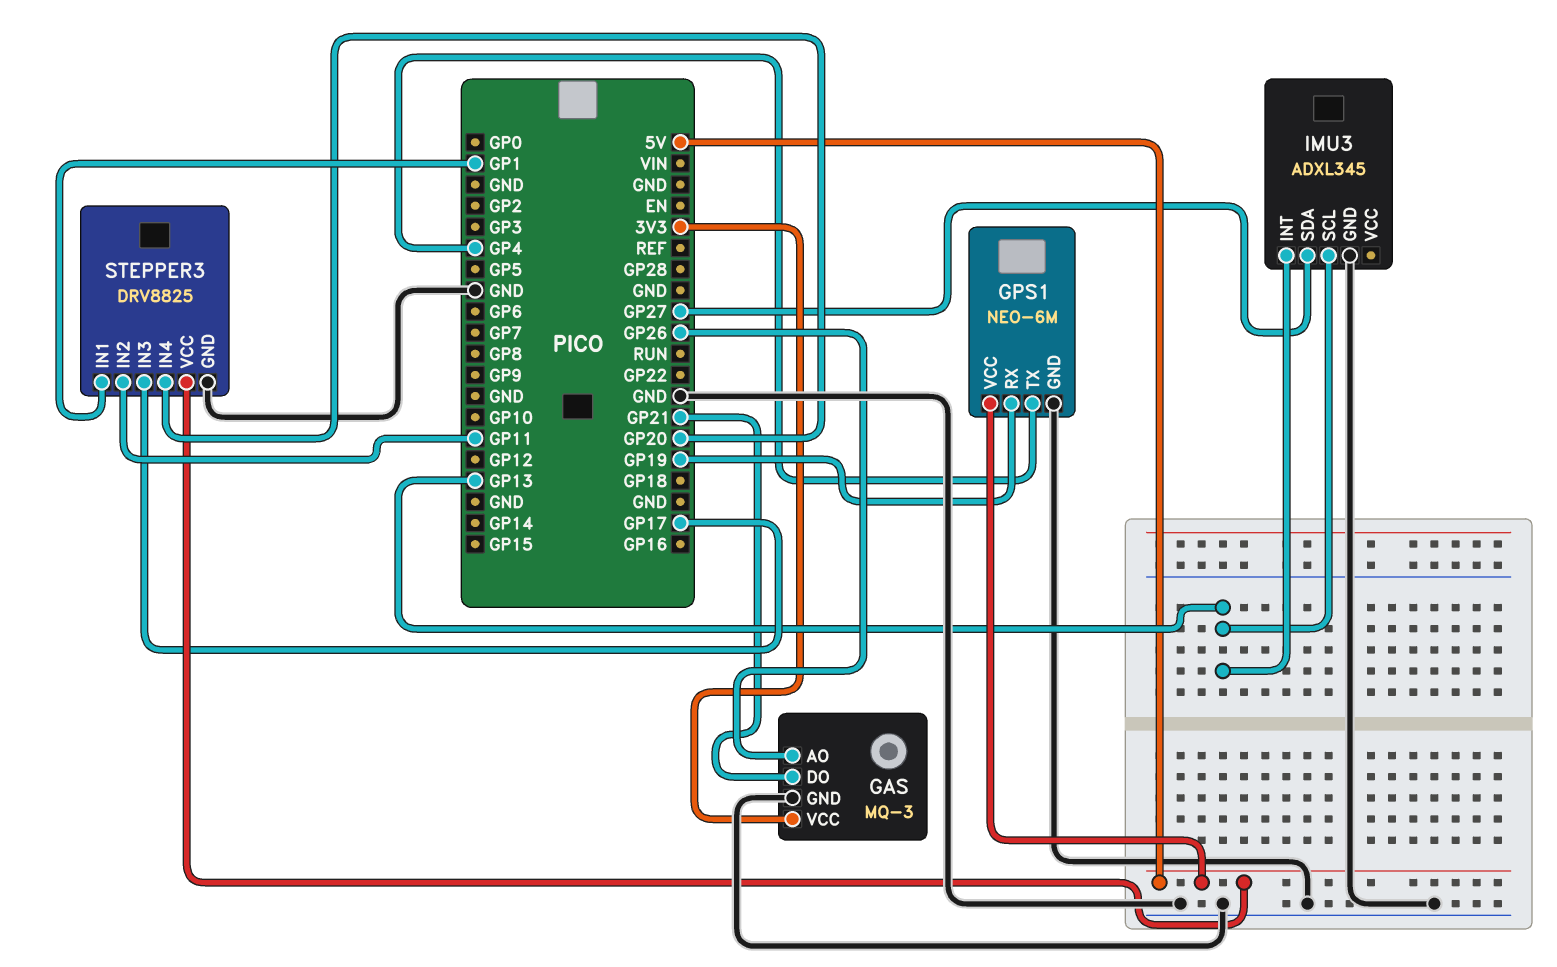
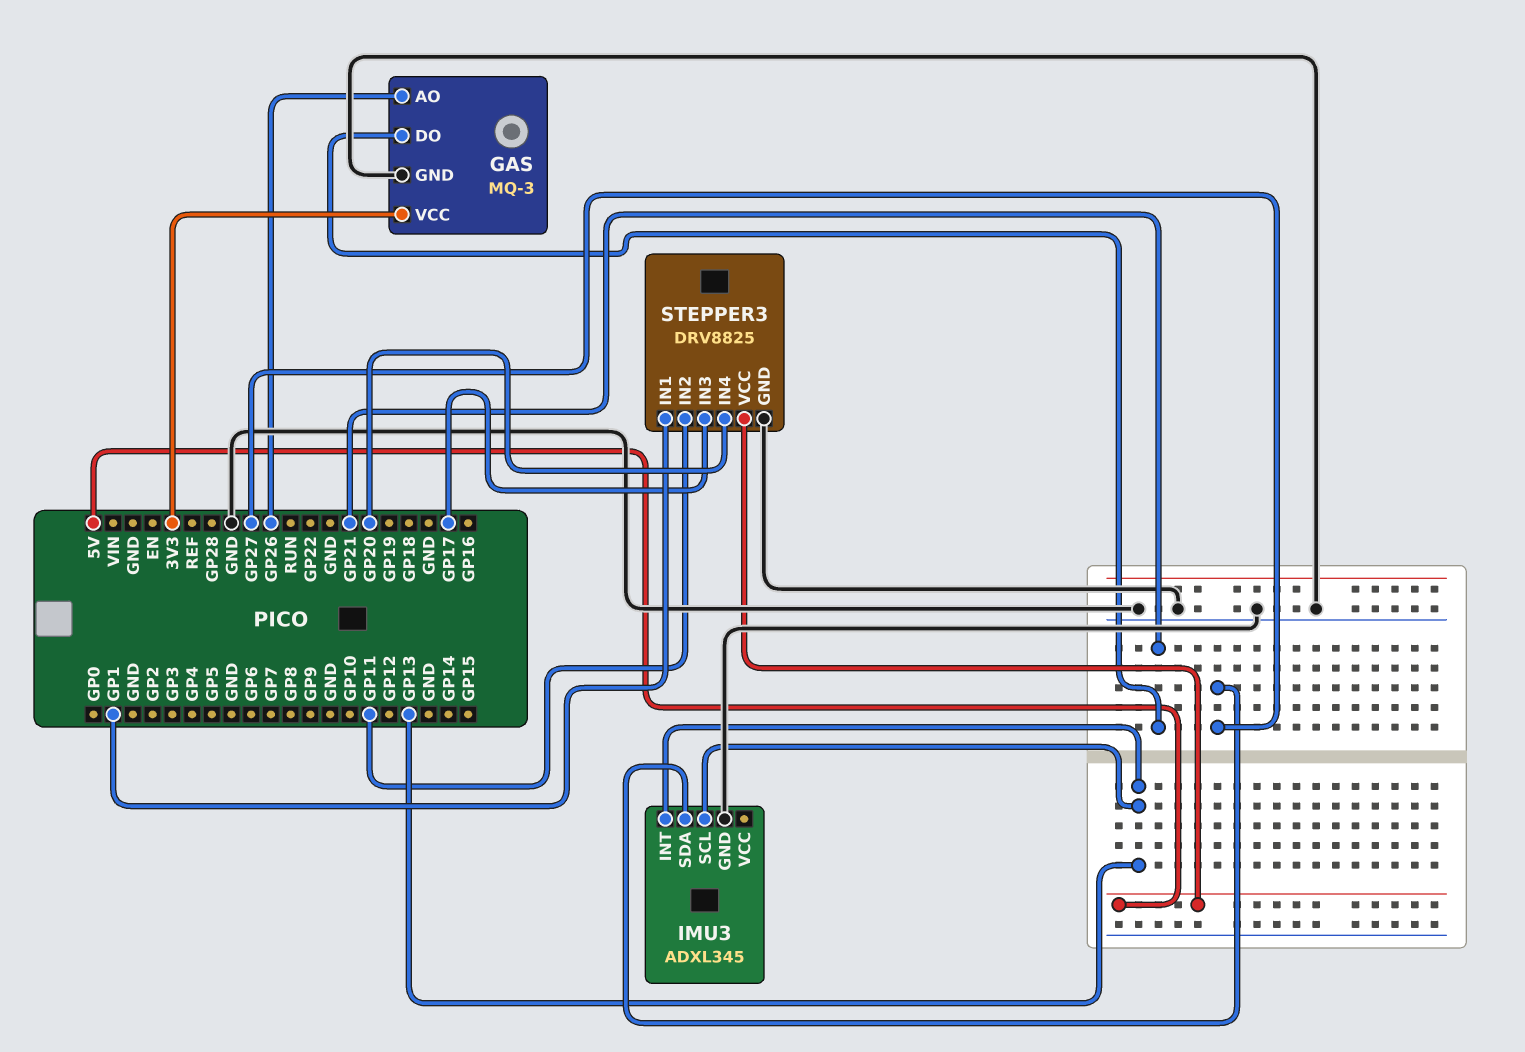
GPS1: NEO-6M -> none
GPS1 pin GND: GND -> none
GPS1 pin RX: GP19 -> none
GPS1 pin TX: GP4 -> none
GPS1 pin VCC: 5V -> none

